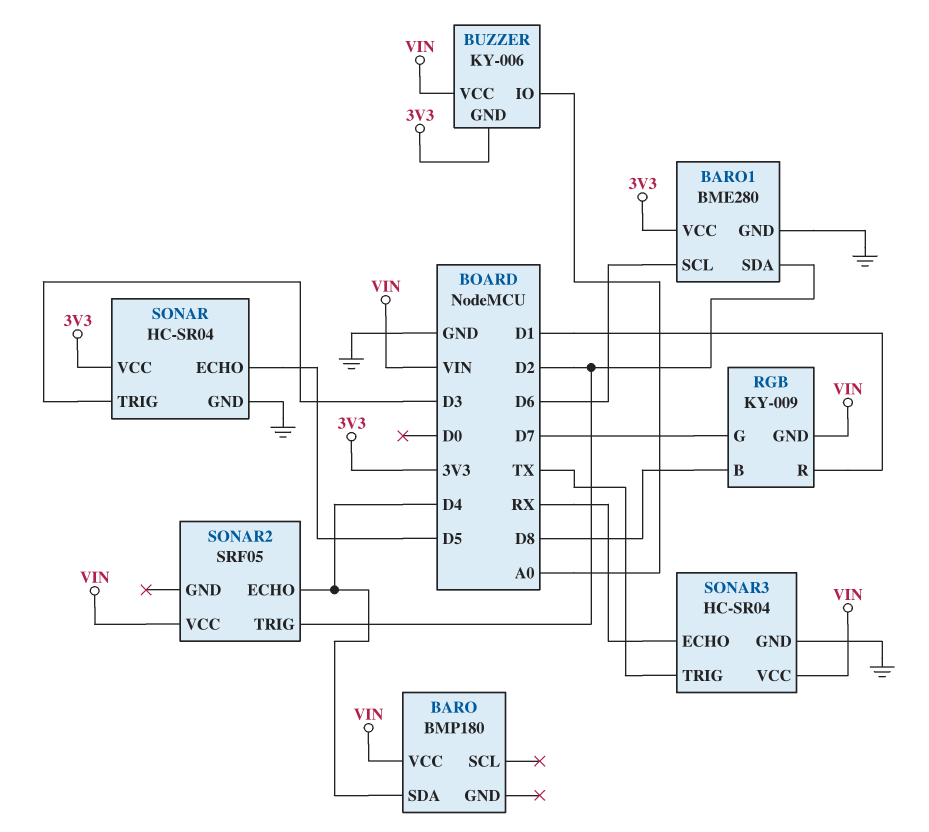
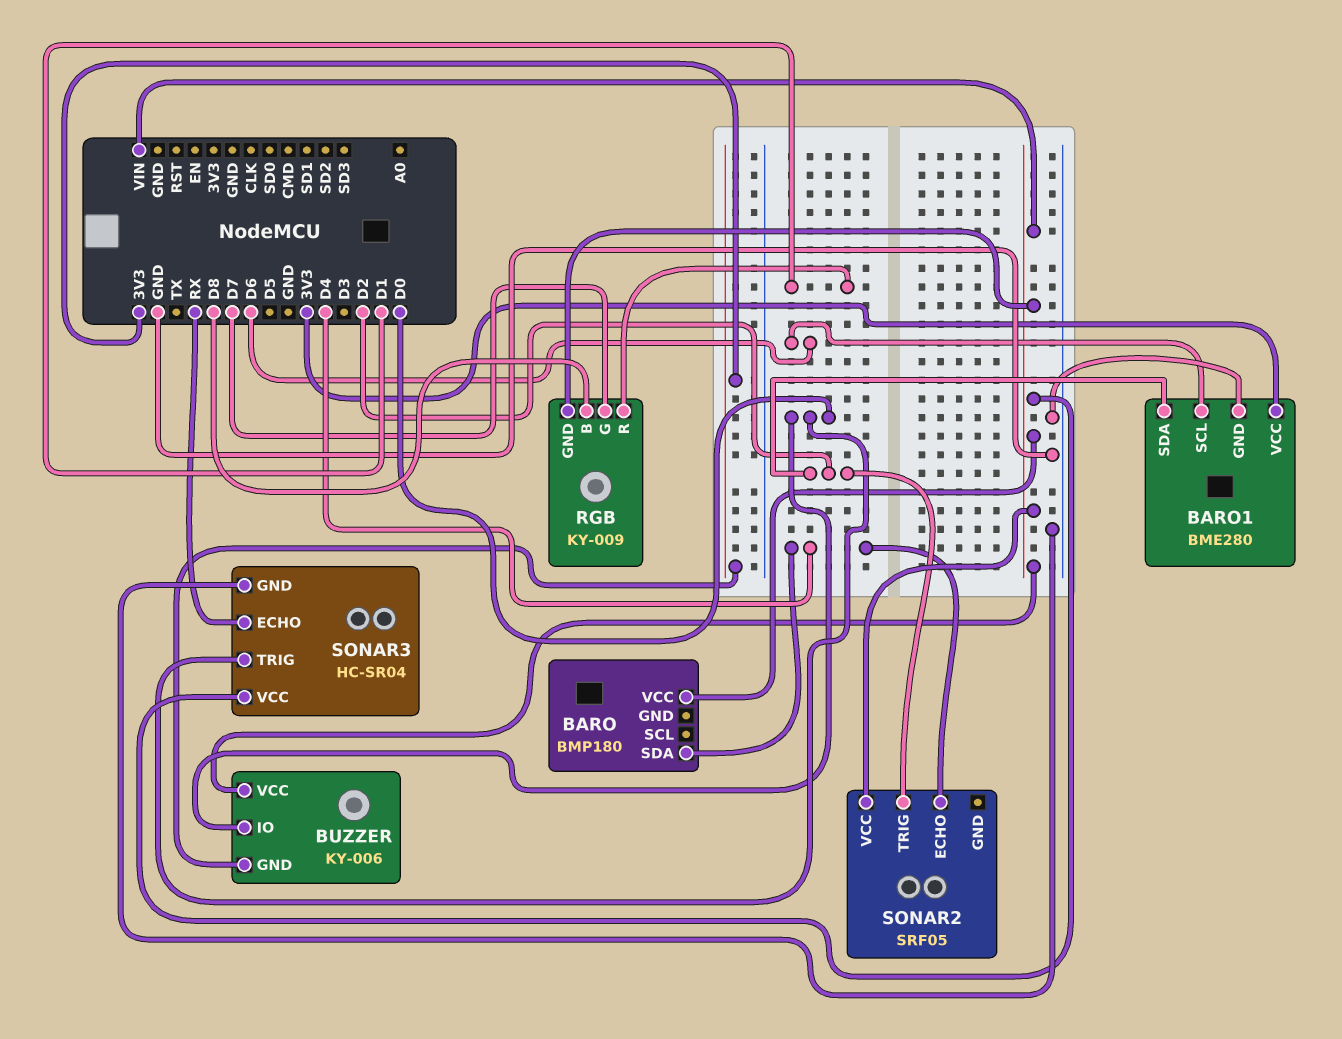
BUZZER pin IO: A0 -> D0
SONAR: HC-SR04 -> none
SONAR pin ECHO: D5 -> none
SONAR pin GND: GND -> none
SONAR pin TRIG: D3 -> none
SONAR pin VCC: 3V3 -> none
SONAR3 pin TRIG: TX -> D0

